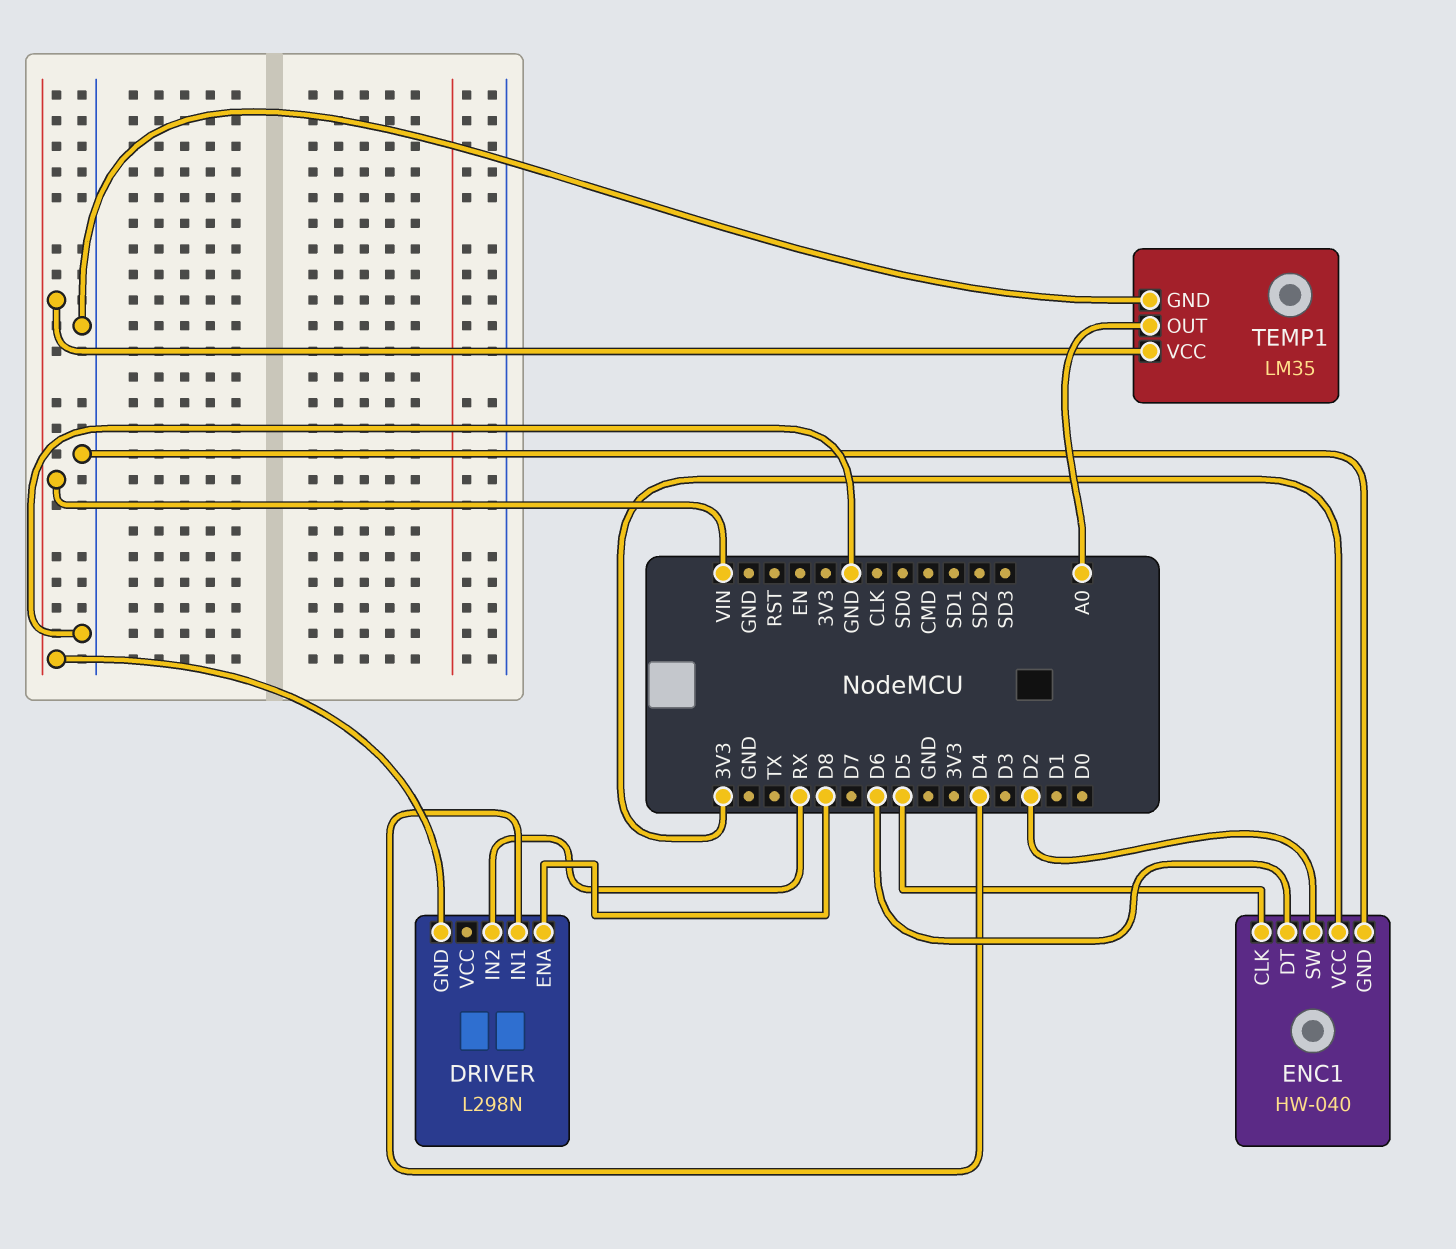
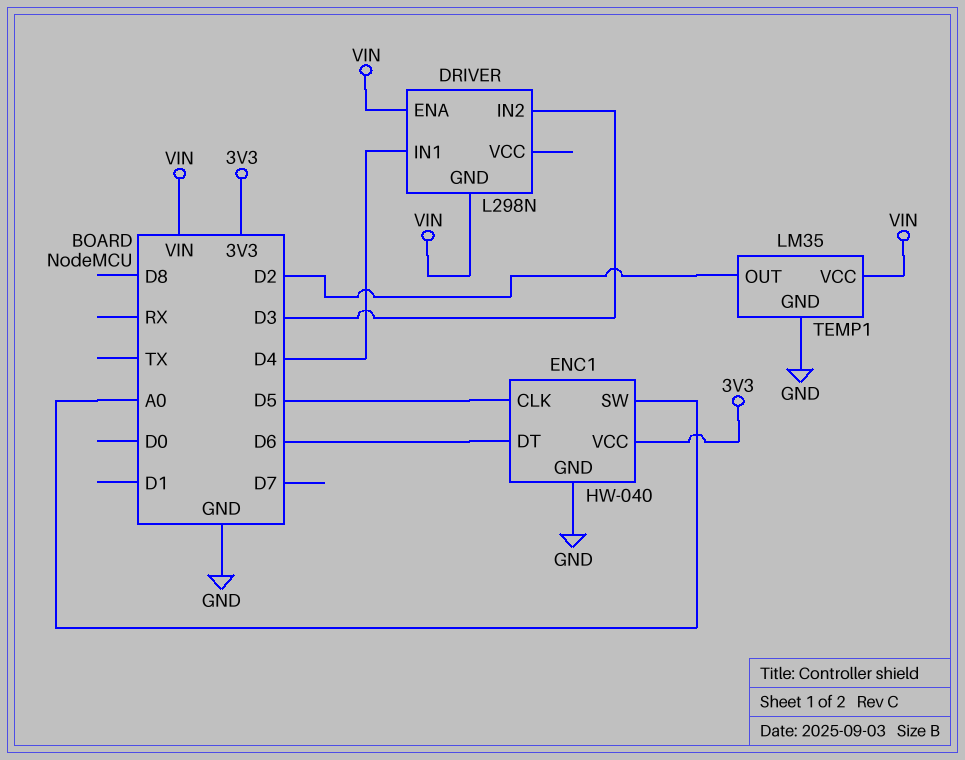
DRIVER pin ENA: D8 -> VIN
DRIVER pin IN2: RX -> D3
ENC1 pin SW: D2 -> A0
TEMP1 pin OUT: A0 -> D2

